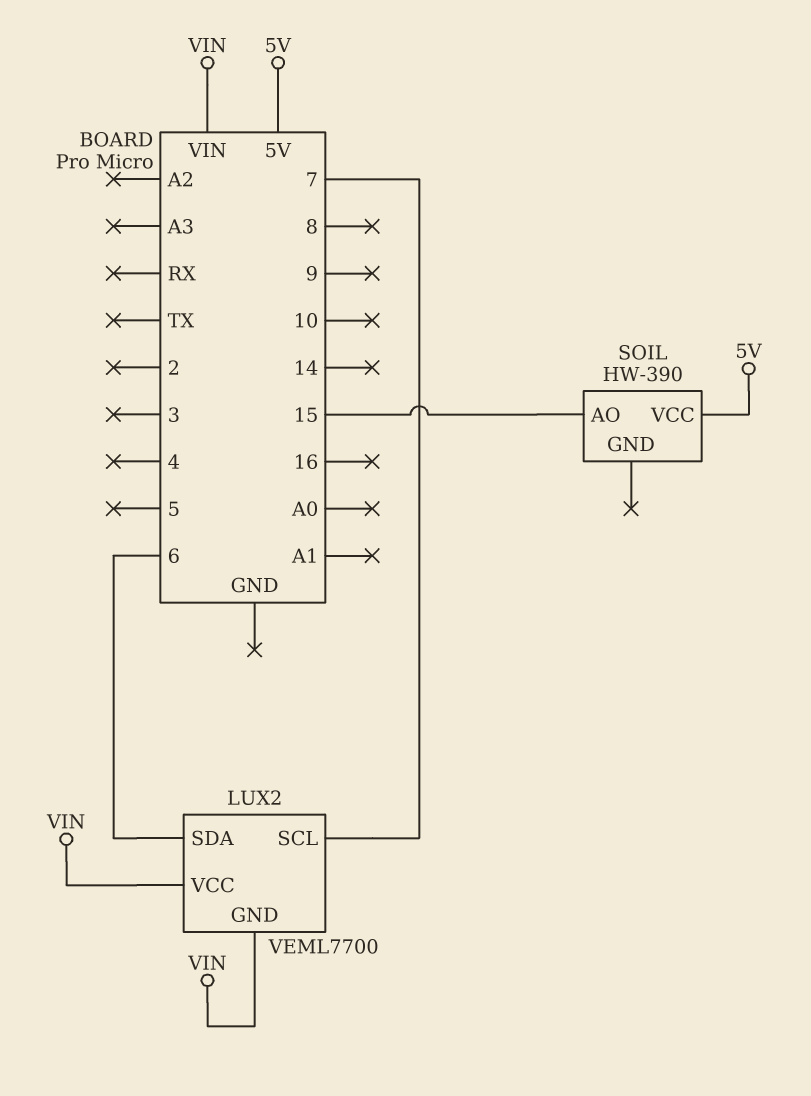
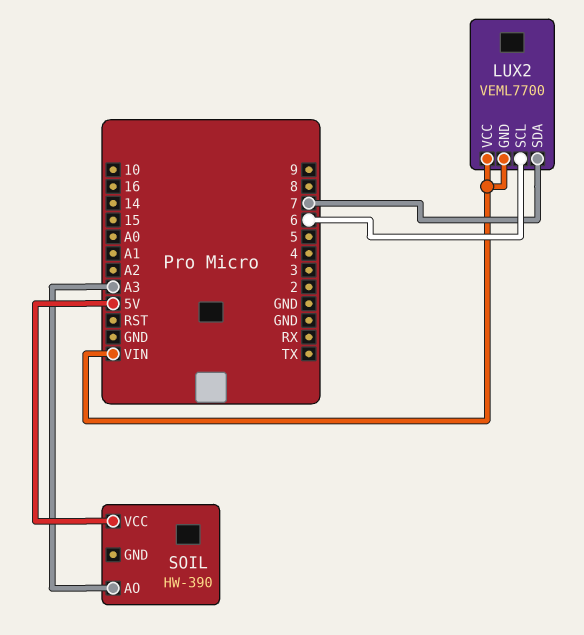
LUX2 pin SCL: 7 -> 6
LUX2 pin SDA: 6 -> 7
SOIL pin AO: 15 -> A3

